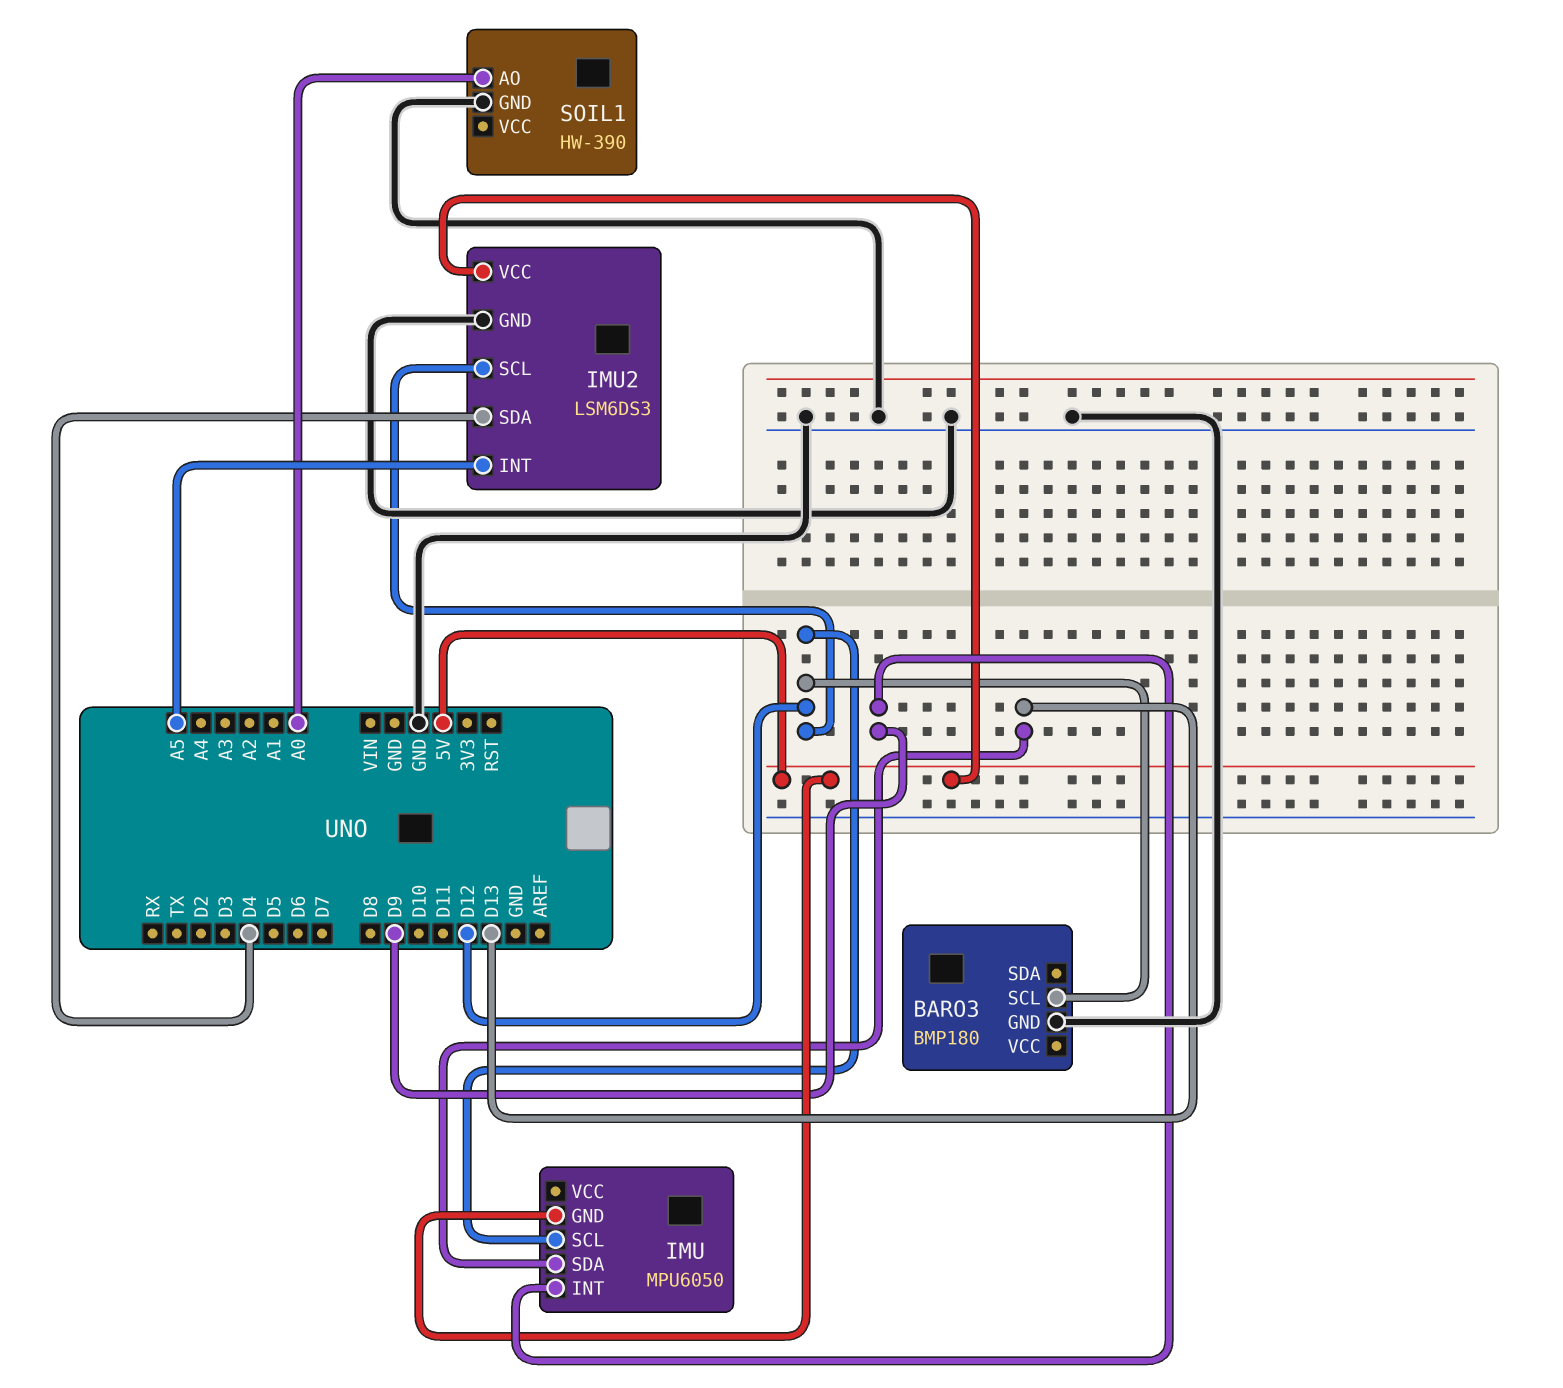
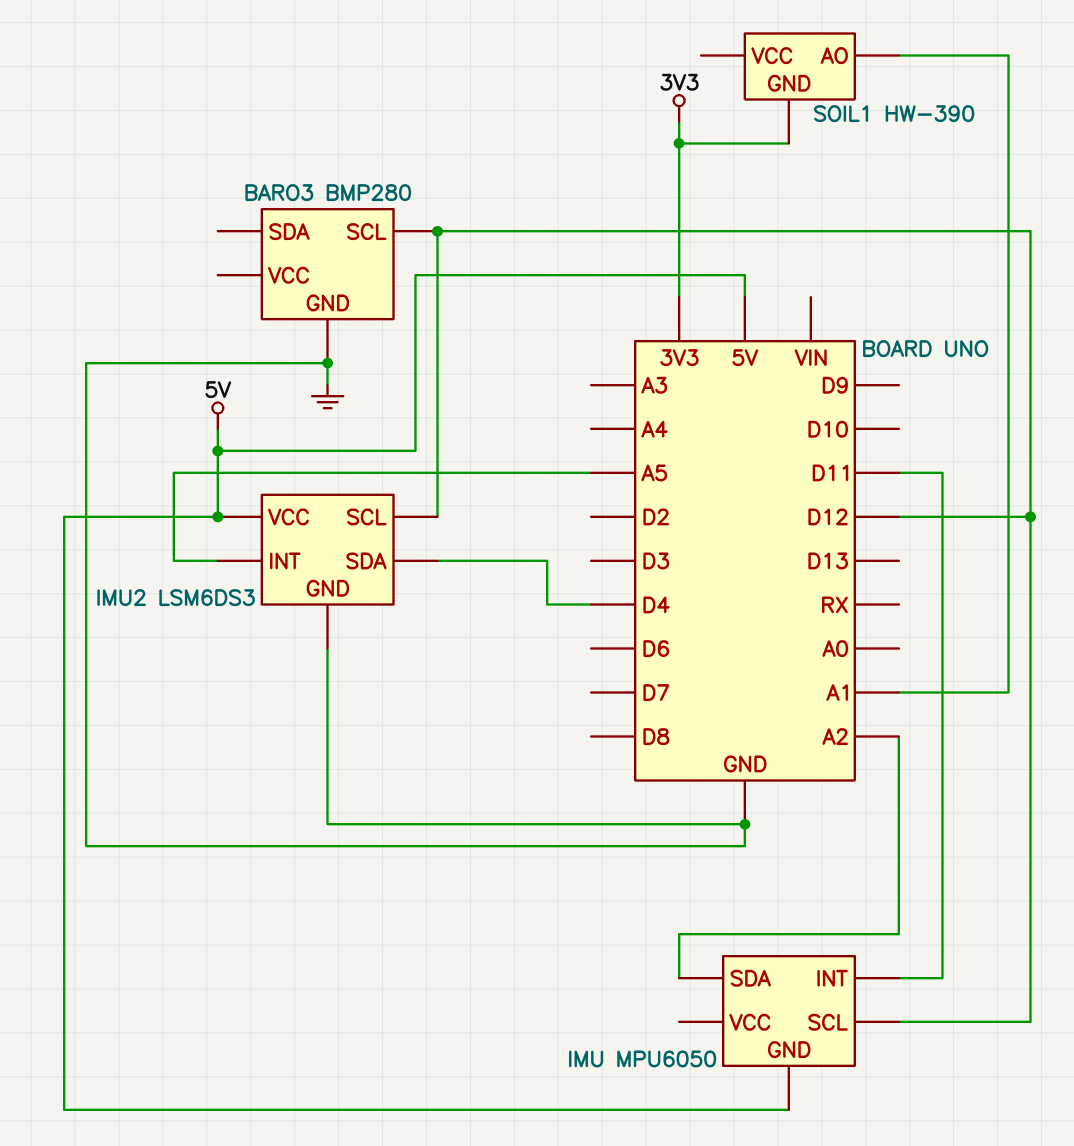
BARO3: BMP180 -> BMP280
IMU pin INT: D9 -> D11
IMU pin SDA: D13 -> A2
SOIL1 pin AO: A0 -> A1
SOIL1 pin GND: GND -> 3V3

